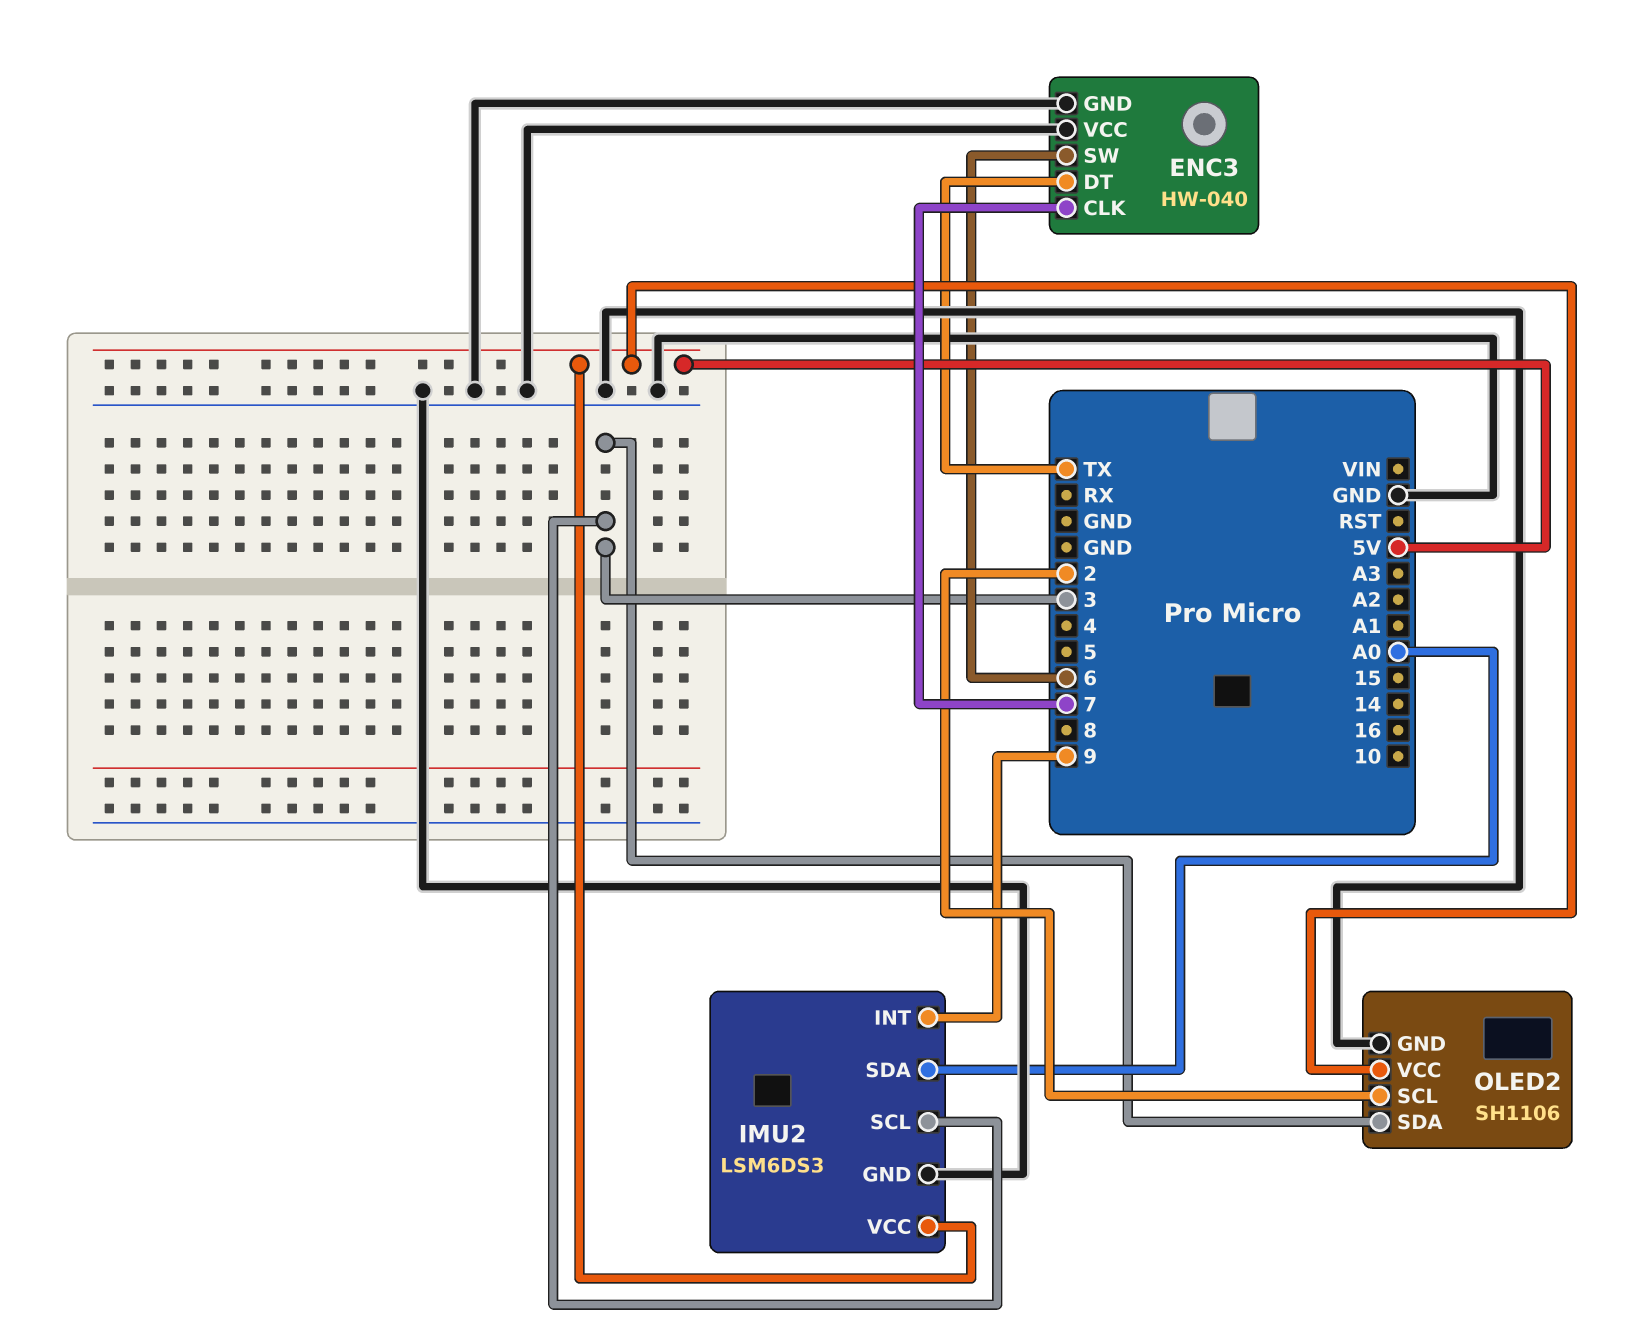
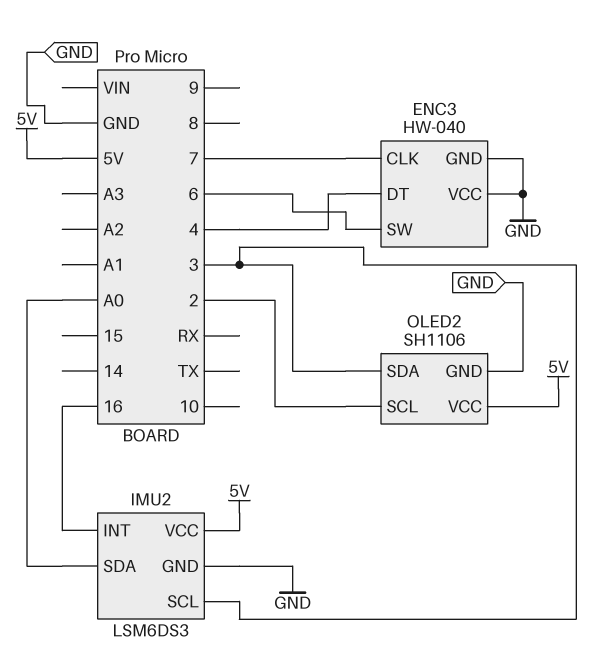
ENC3 pin DT: TX -> 4
IMU2 pin INT: 9 -> 16

